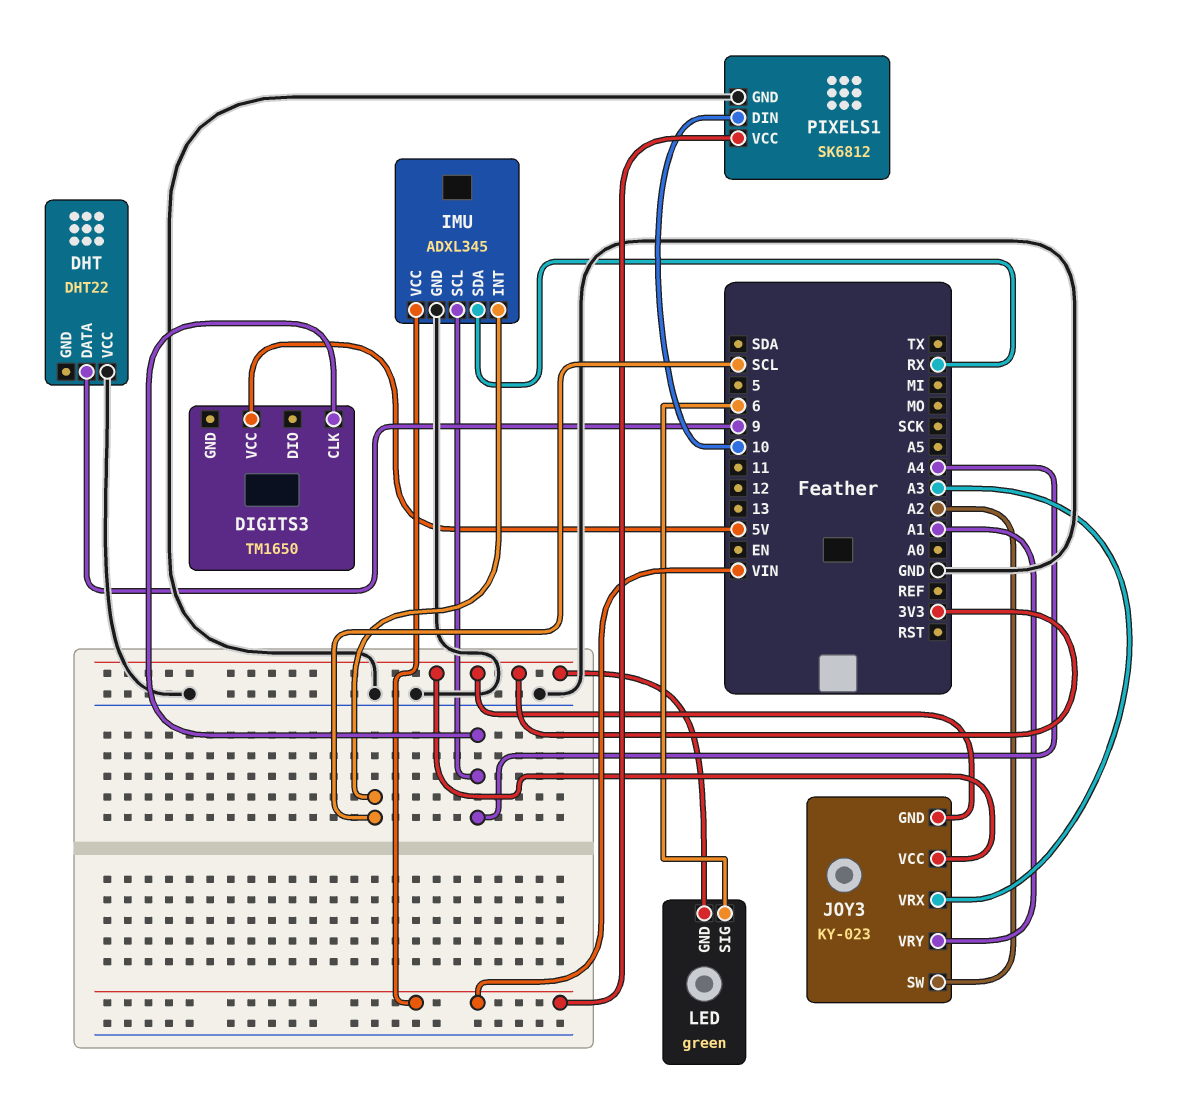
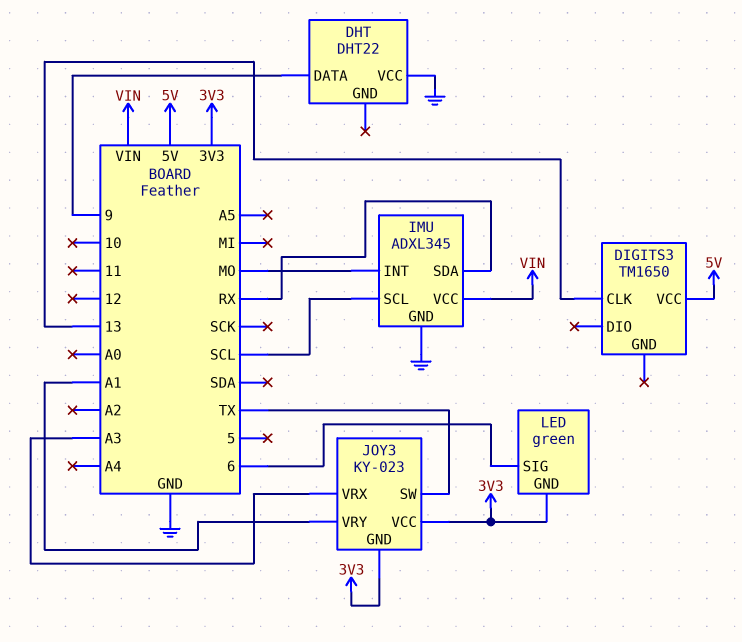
DIGITS3 pin CLK: A4 -> 13
IMU pin INT: SCL -> MO
IMU pin SCL: A4 -> SCL
JOY3 pin SW: A2 -> TX
PIXELS1: SK6812 -> none
PIXELS1 pin DIN: 10 -> none
PIXELS1 pin GND: GND -> none
PIXELS1 pin VCC: VIN -> none

